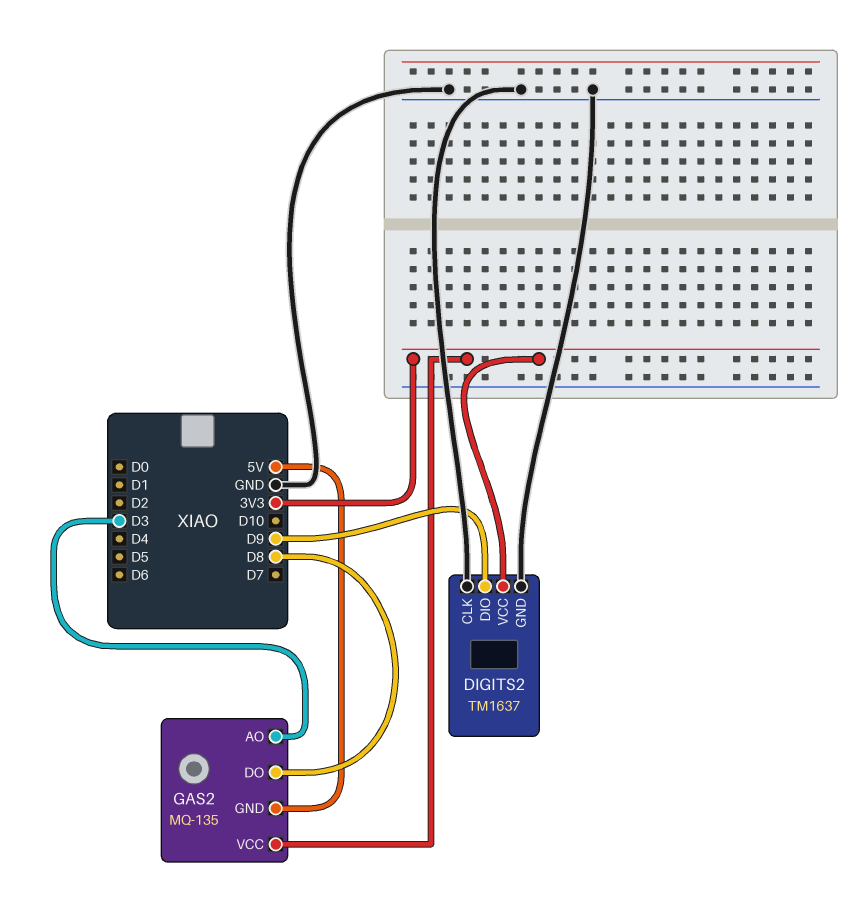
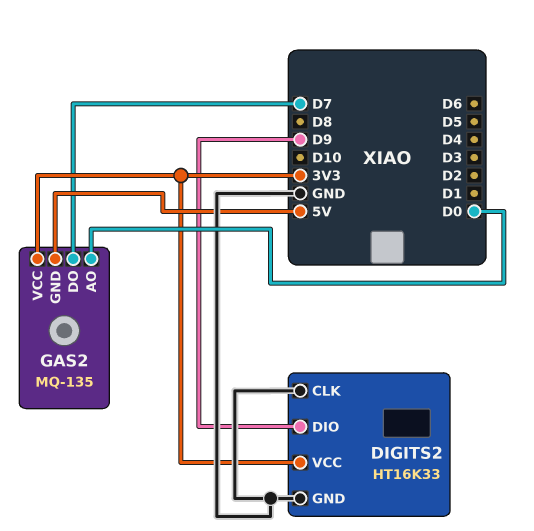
DIGITS2: TM1637 -> HT16K33
GAS2 pin AO: D3 -> D0
GAS2 pin DO: D8 -> D7

